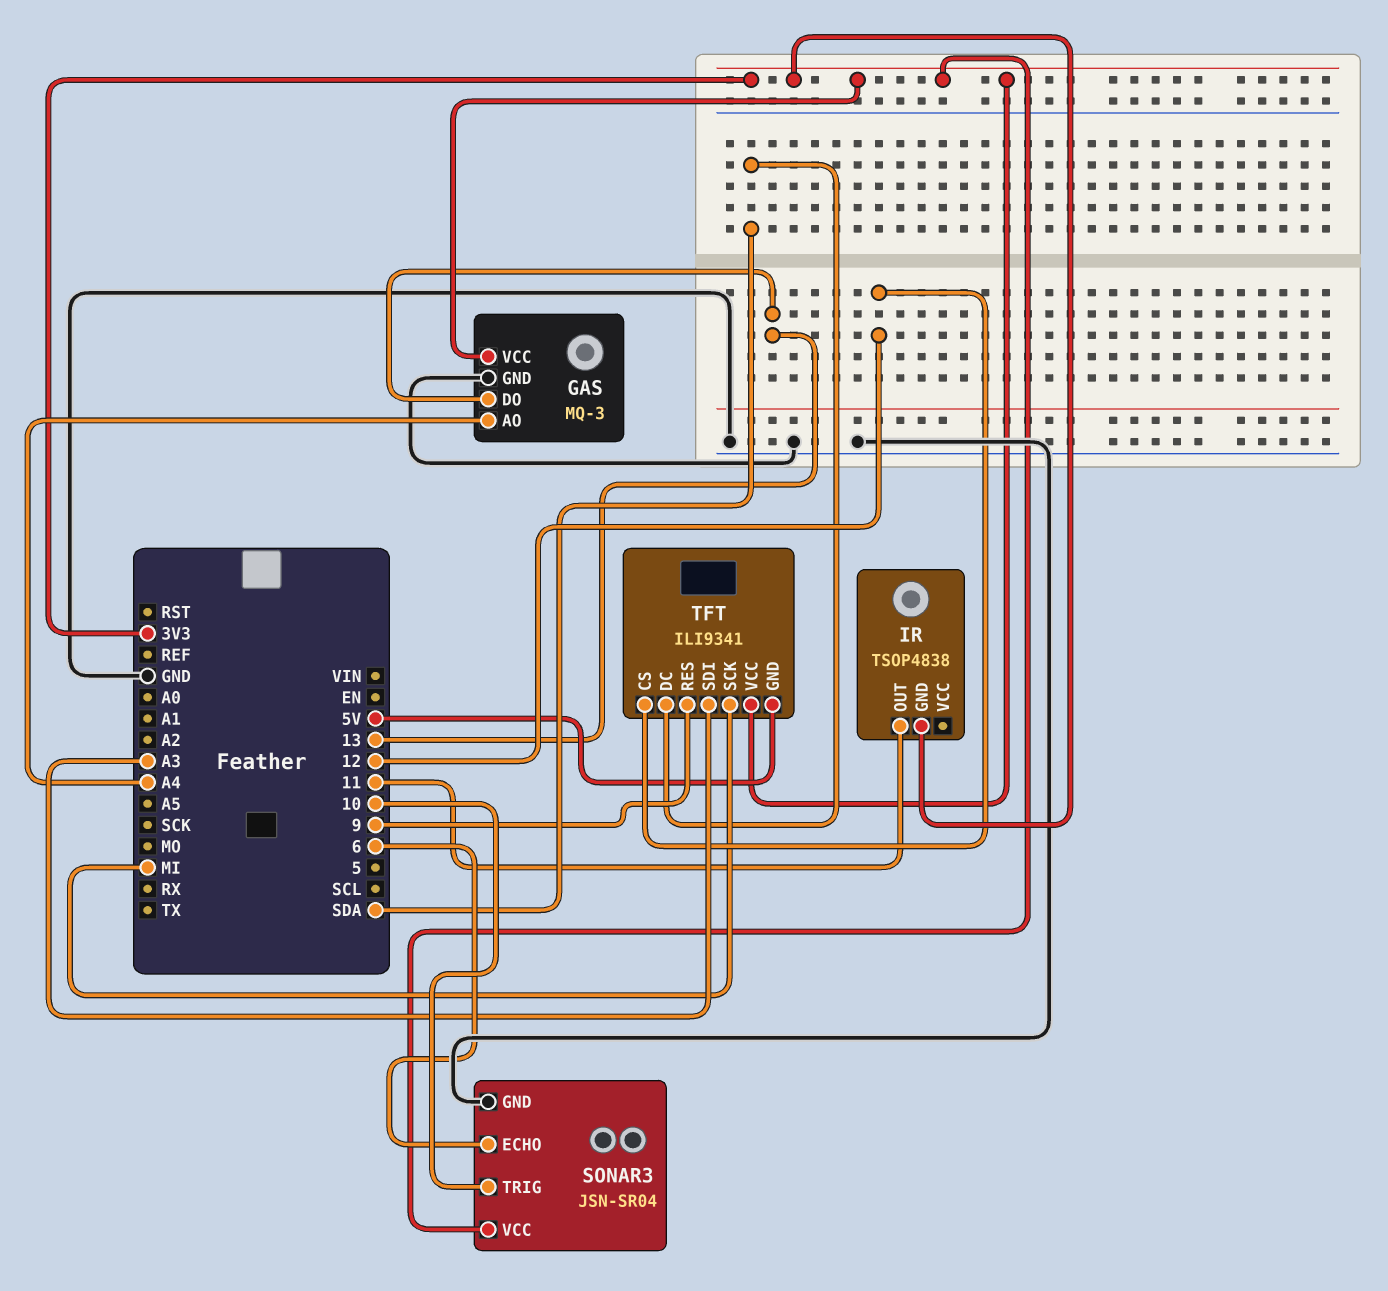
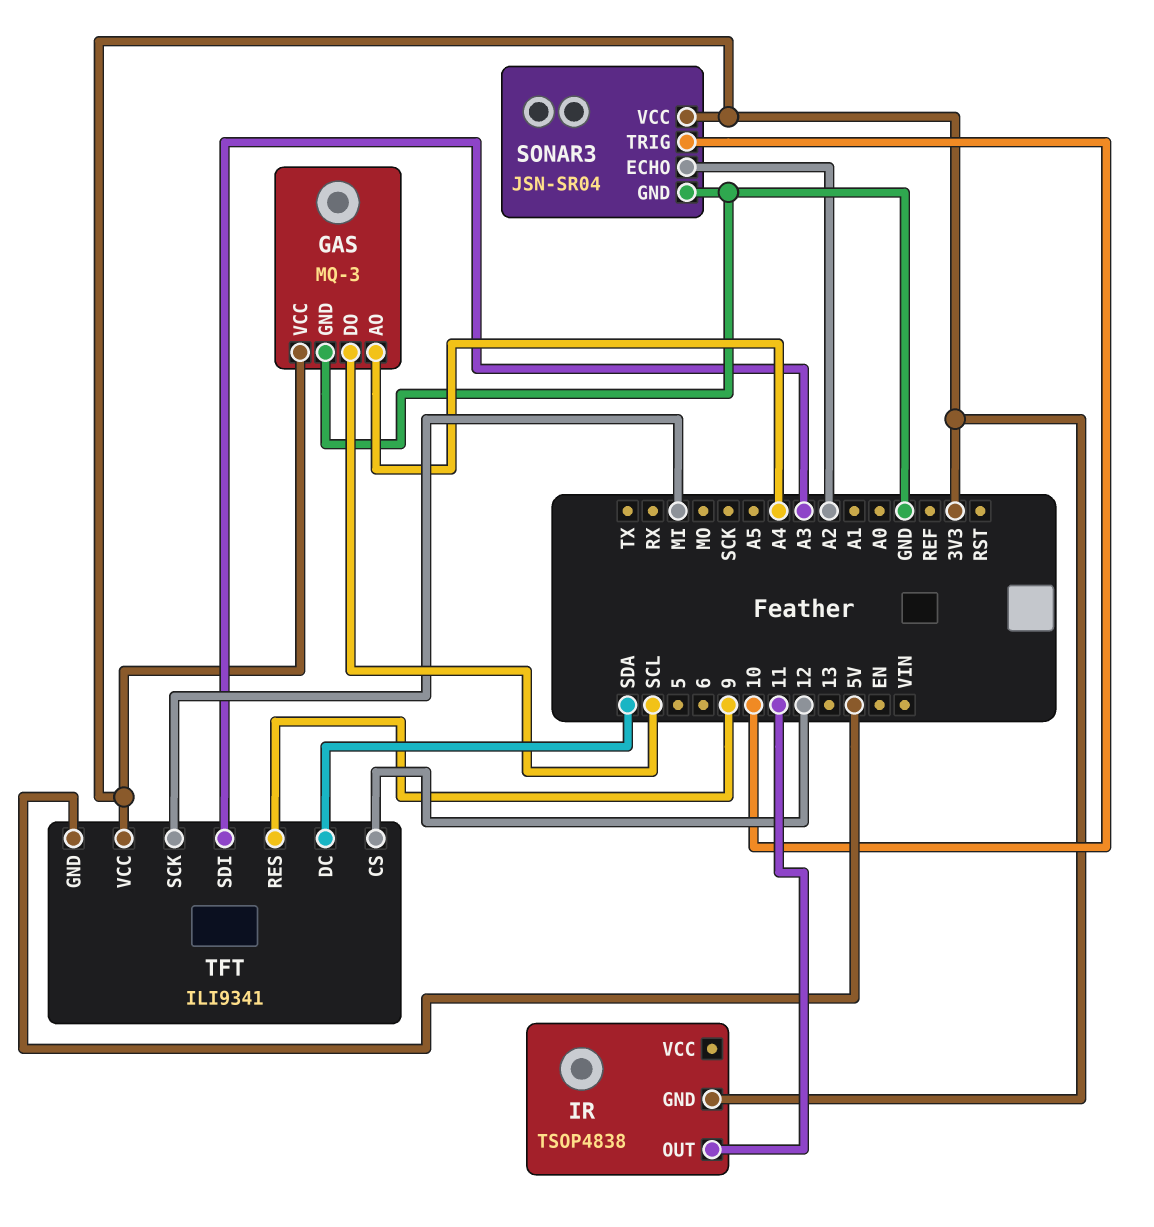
GAS pin DO: 13 -> SCL
SONAR3 pin ECHO: 6 -> A2

